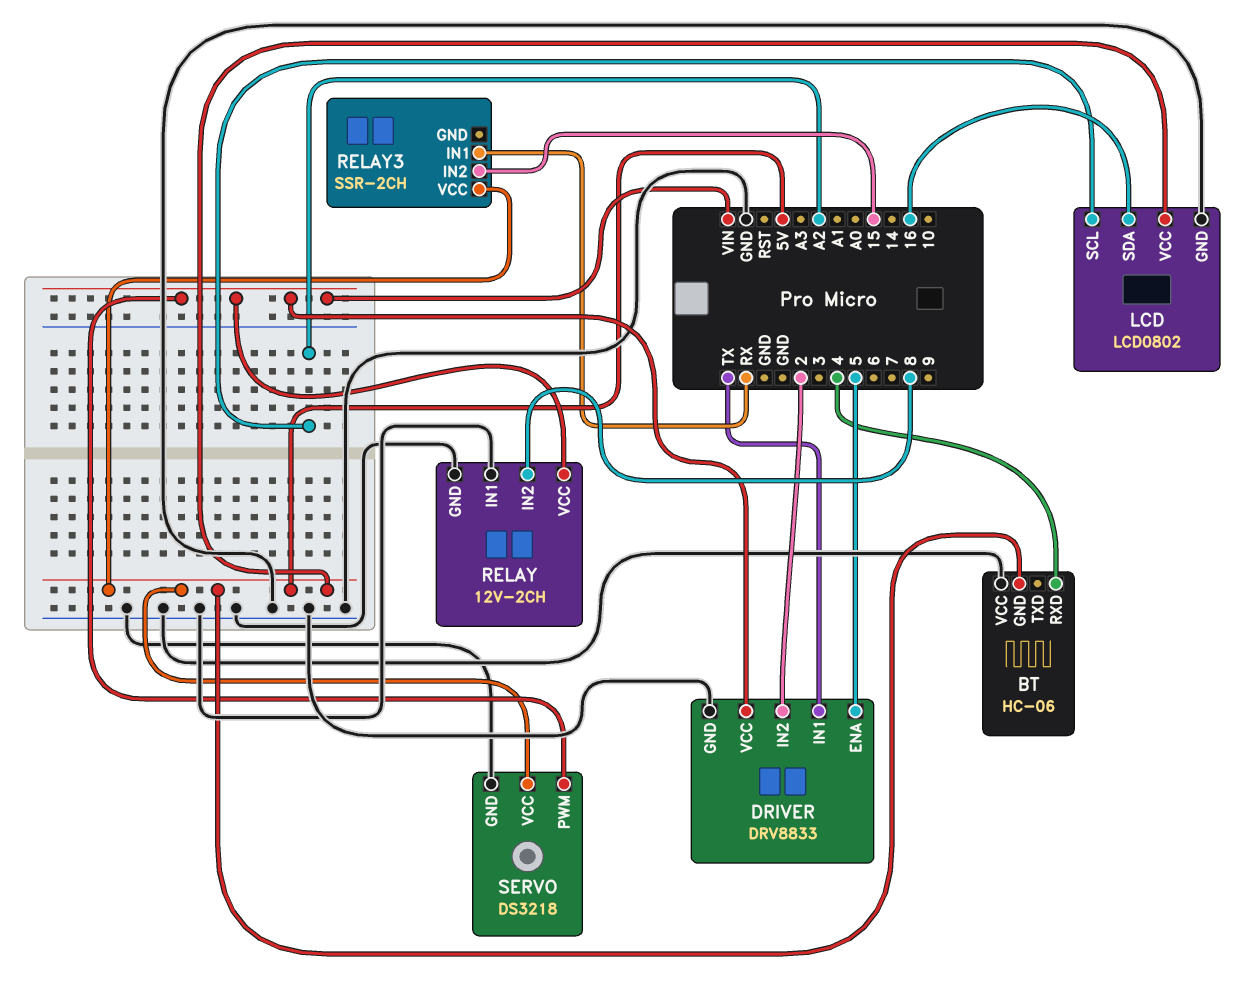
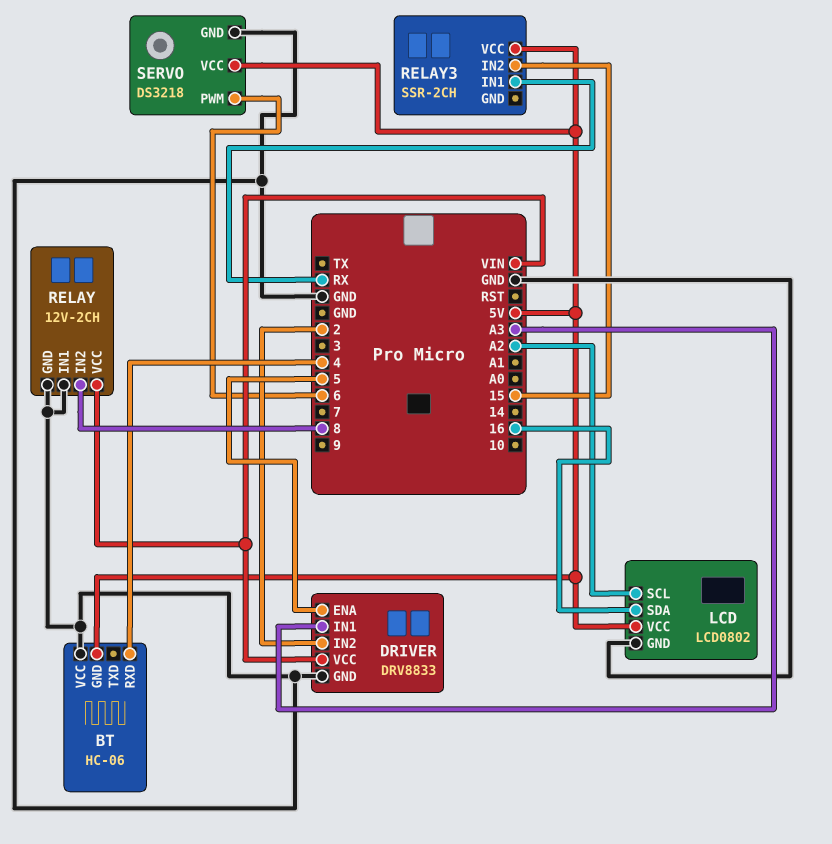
DRIVER pin IN1: TX -> A3
SERVO pin PWM: VIN -> 6

